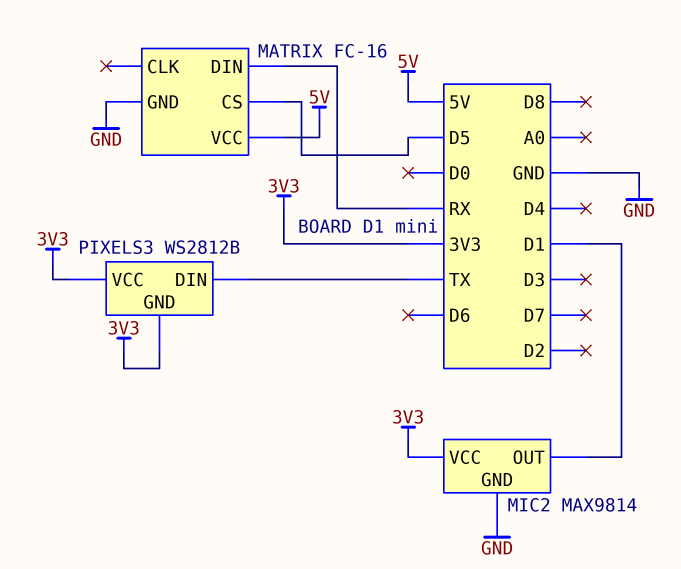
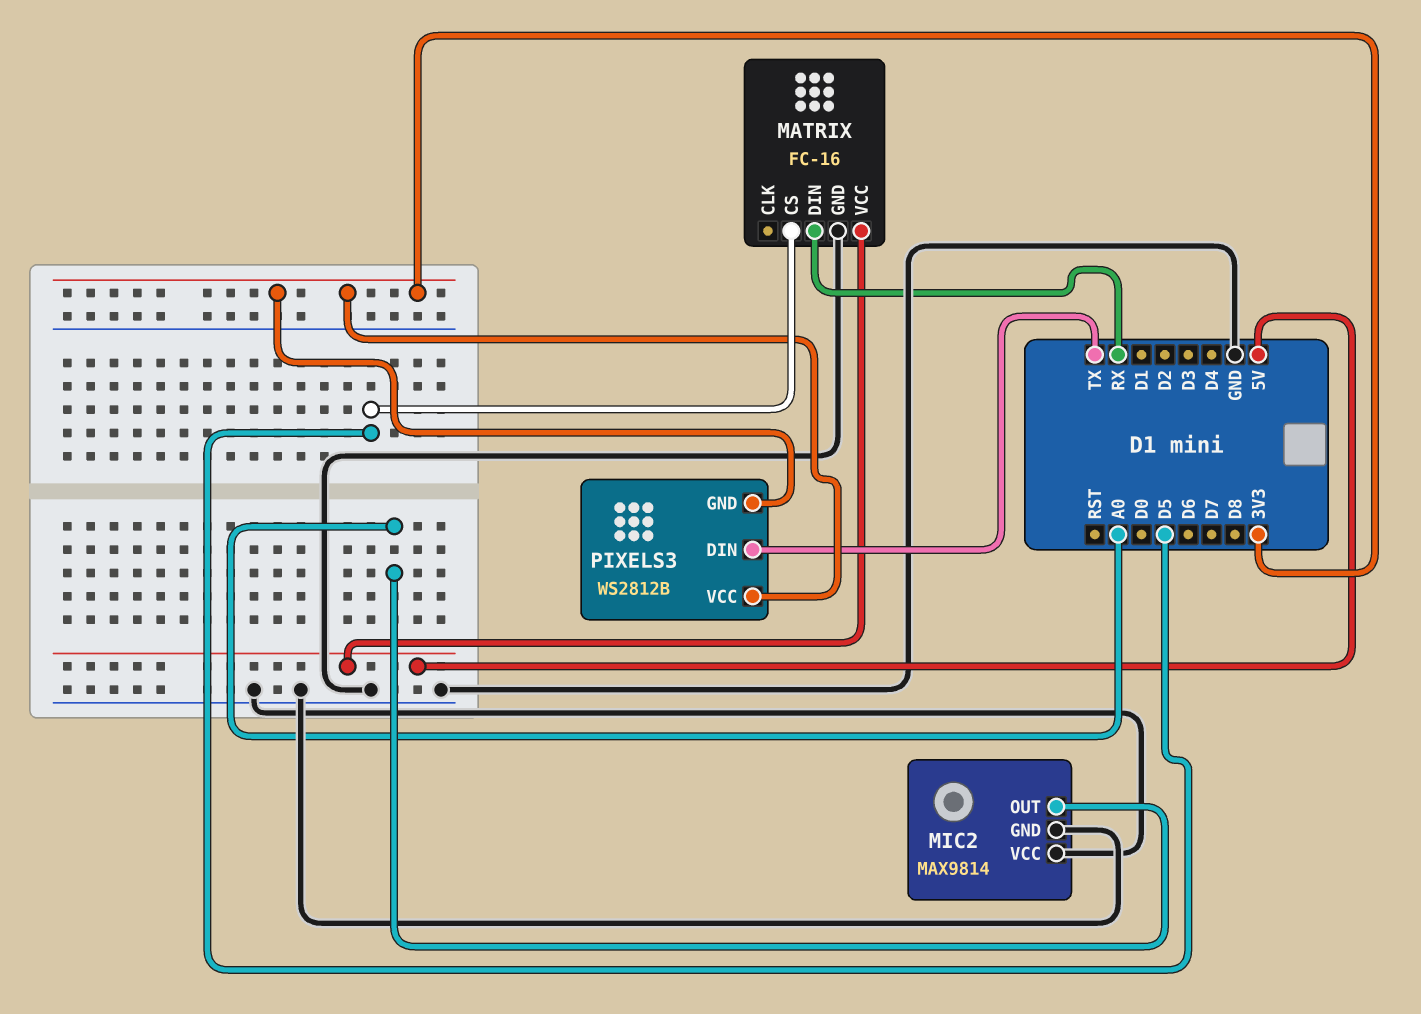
MIC2 pin OUT: D1 -> A0
MIC2 pin VCC: 3V3 -> GND

